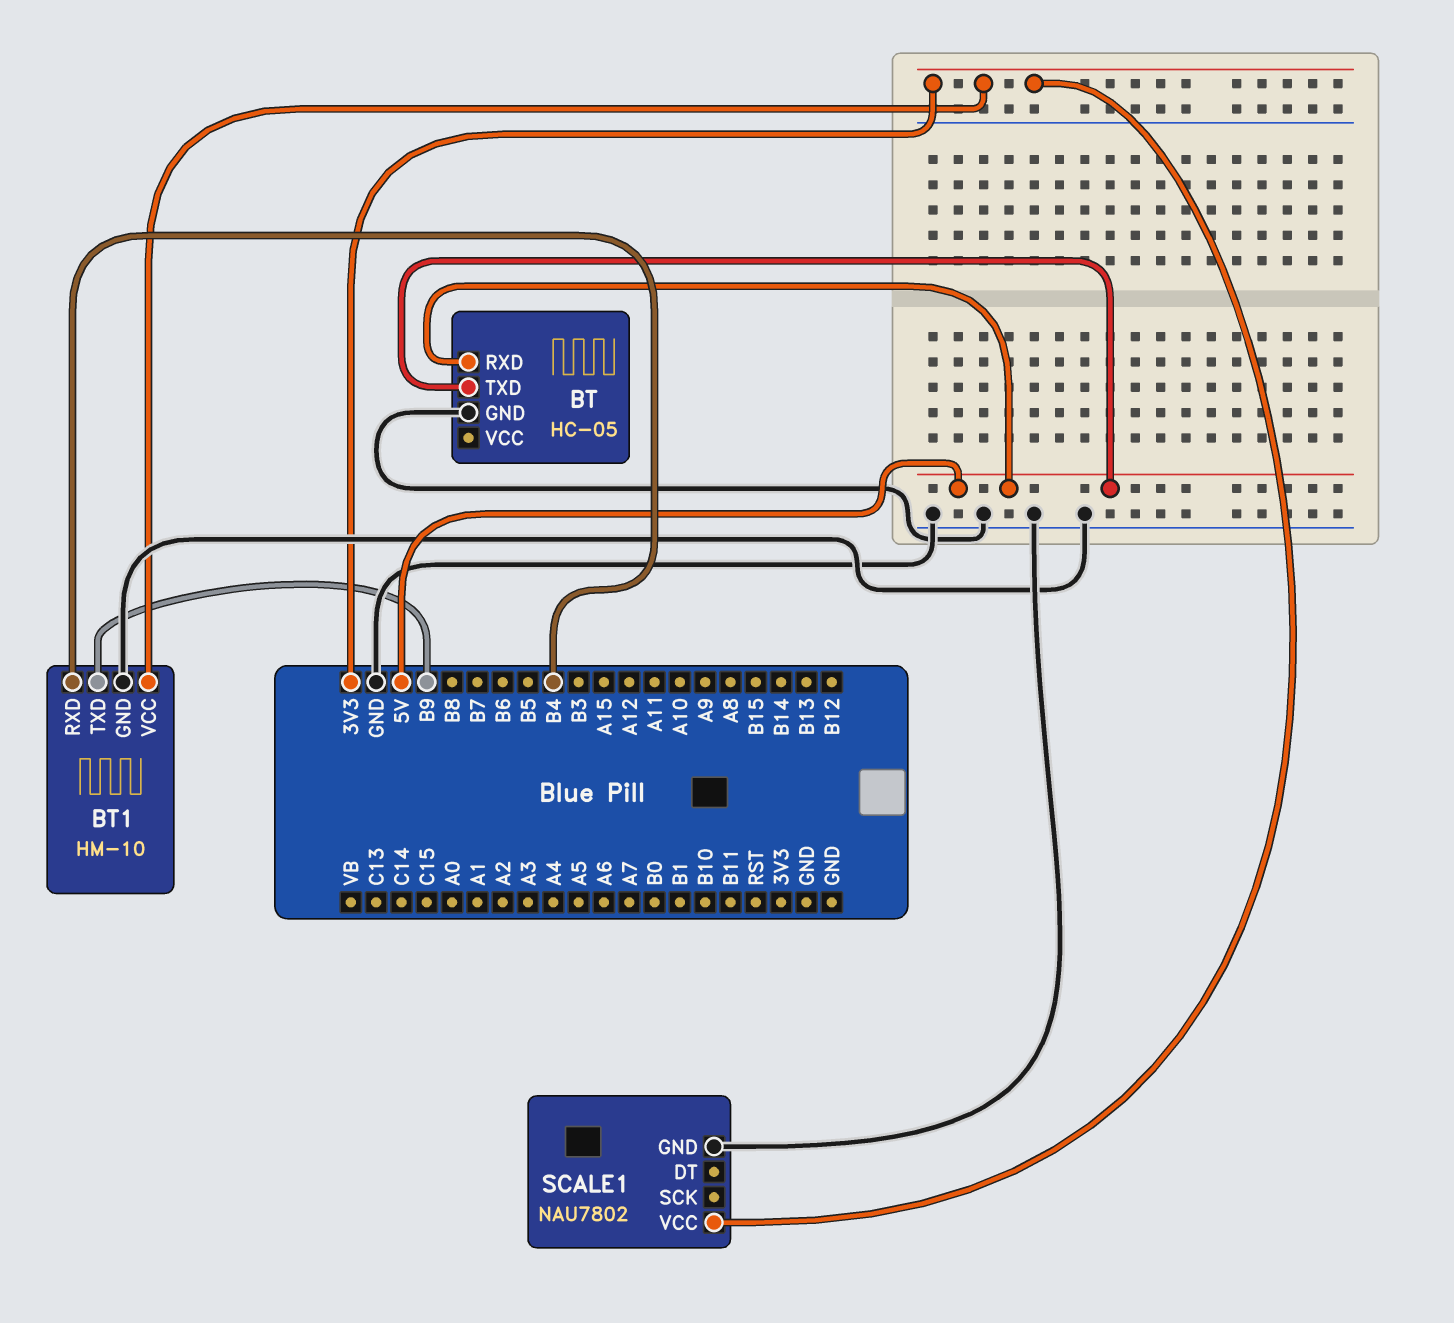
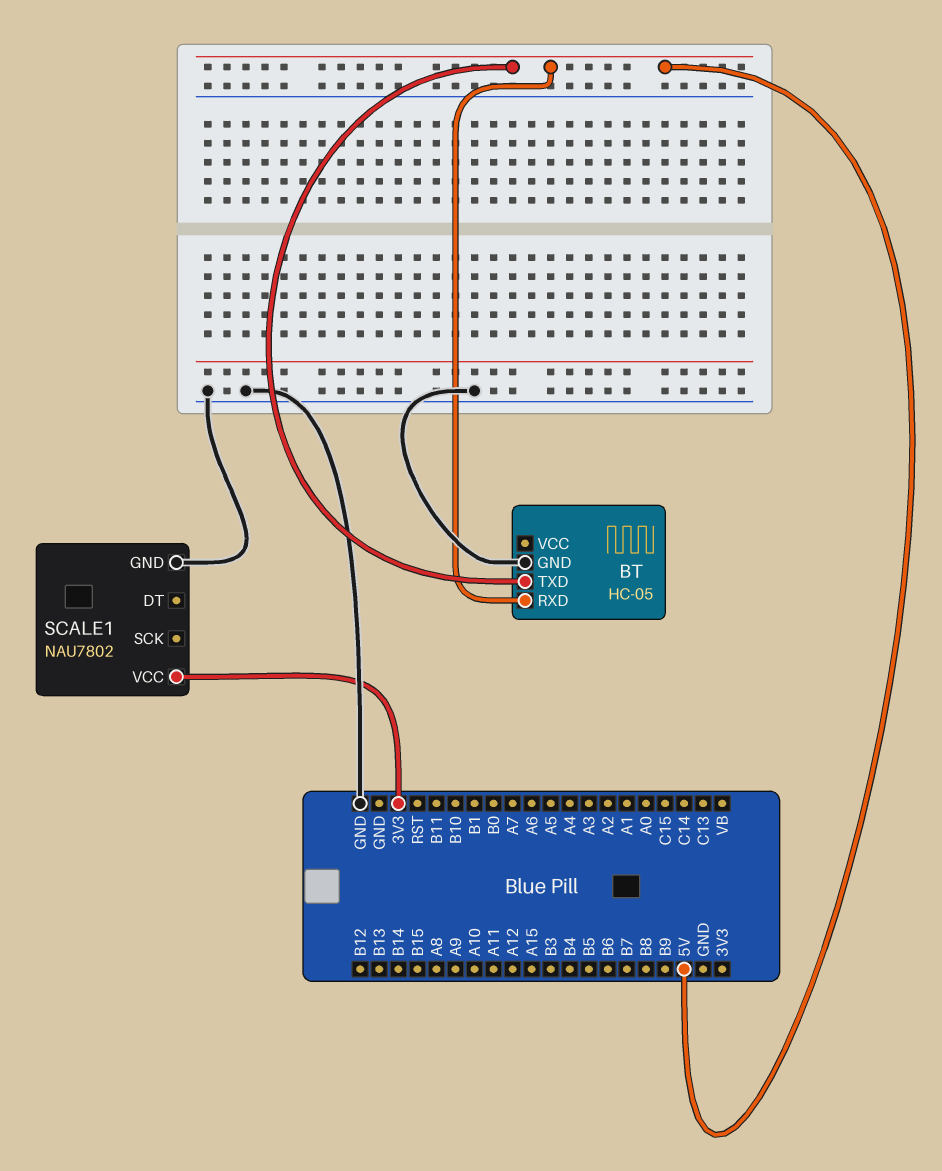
BT1: HM-10 -> none
BT1 pin GND: GND -> none
BT1 pin RXD: B4 -> none
BT1 pin TXD: B9 -> none
BT1 pin VCC: 3V3 -> none

